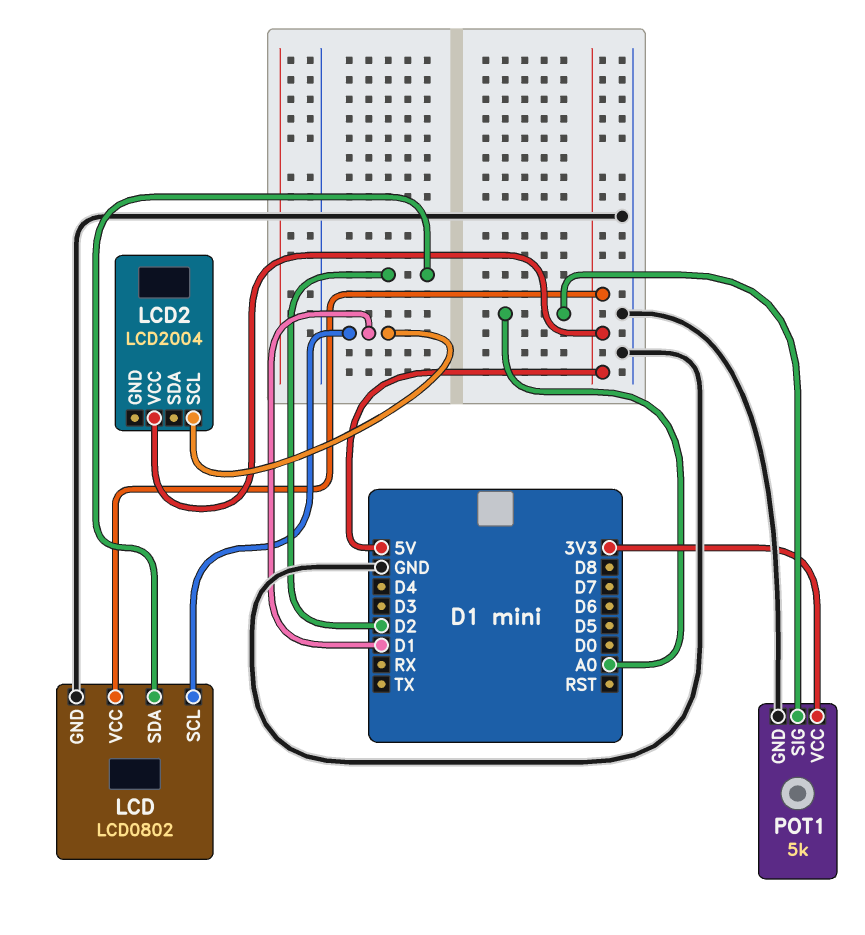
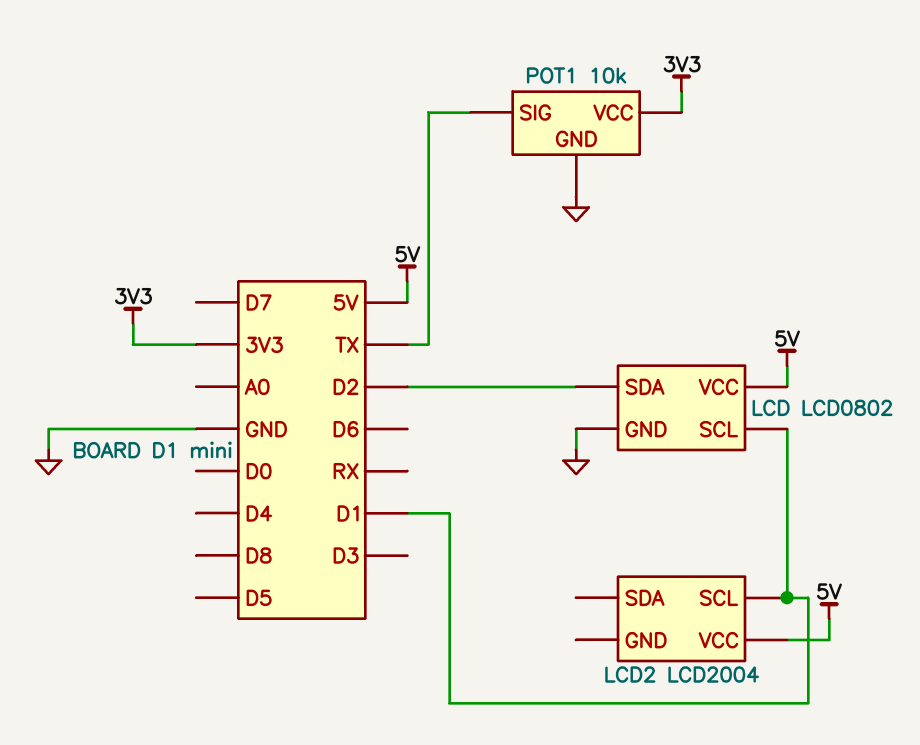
POT1: 5k -> 10k
POT1 pin SIG: A0 -> TX

